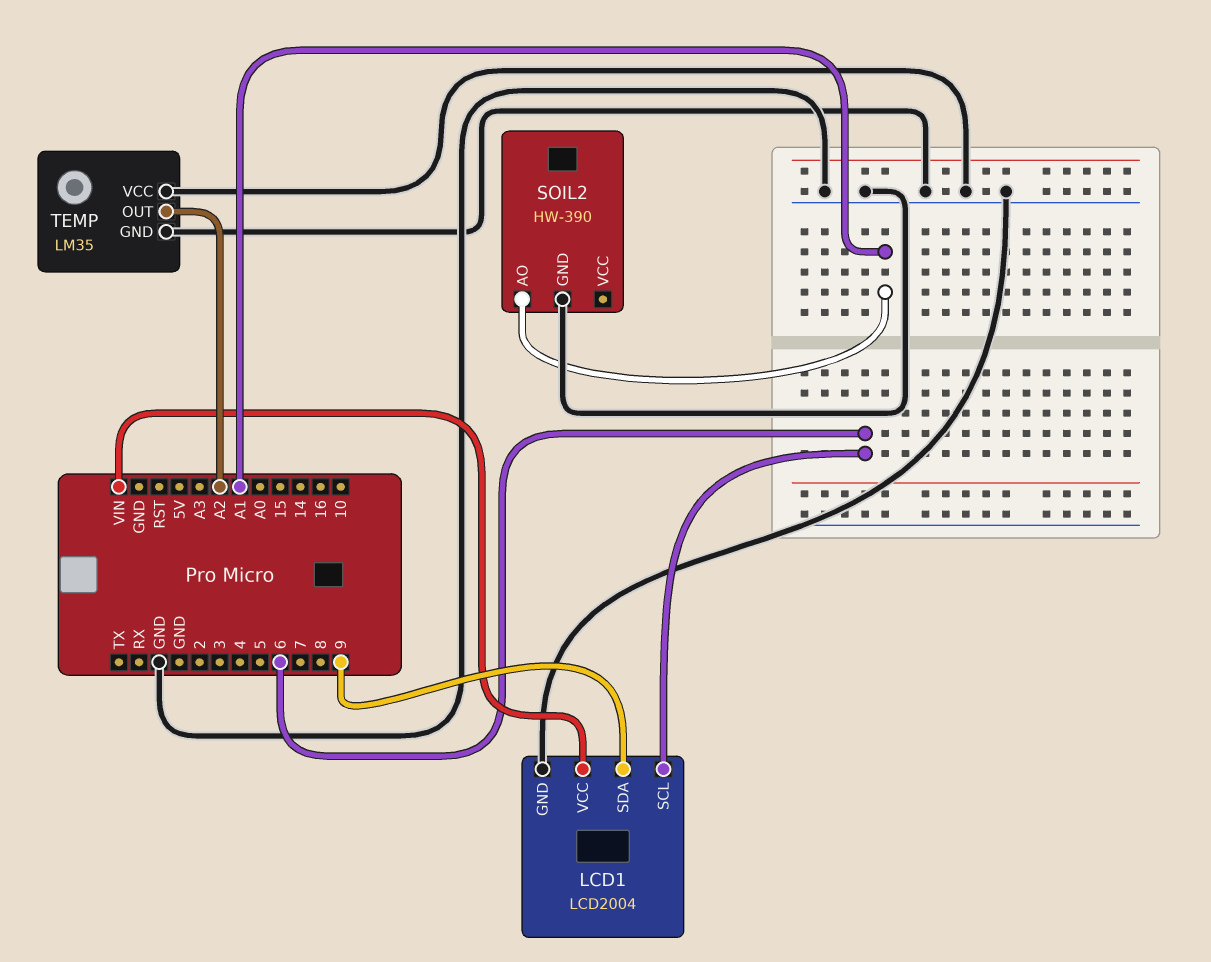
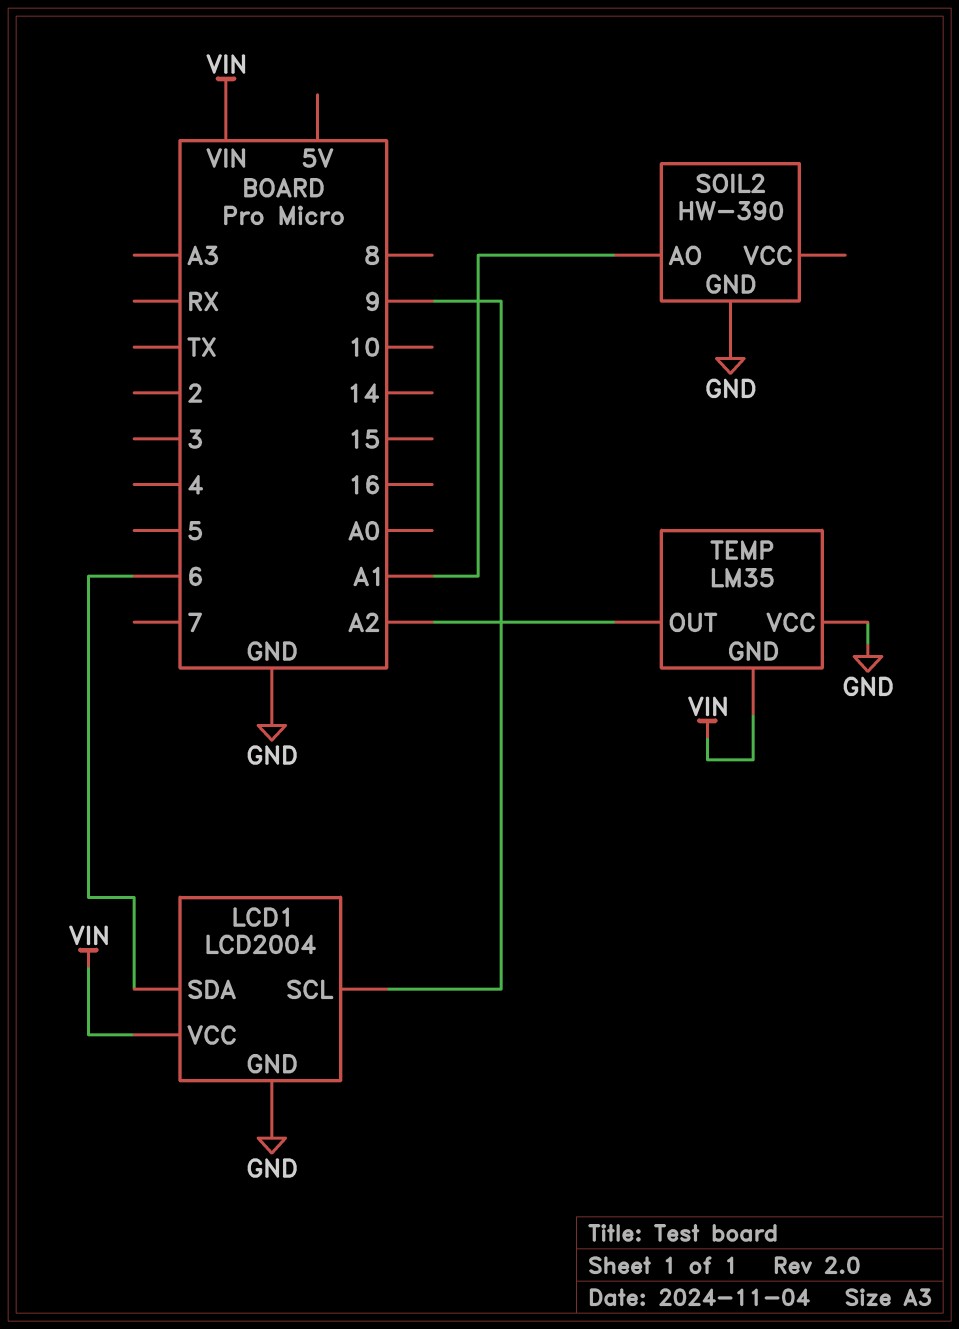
LCD1 pin SCL: 6 -> 9
LCD1 pin SDA: 9 -> 6
TEMP pin GND: GND -> VIN

